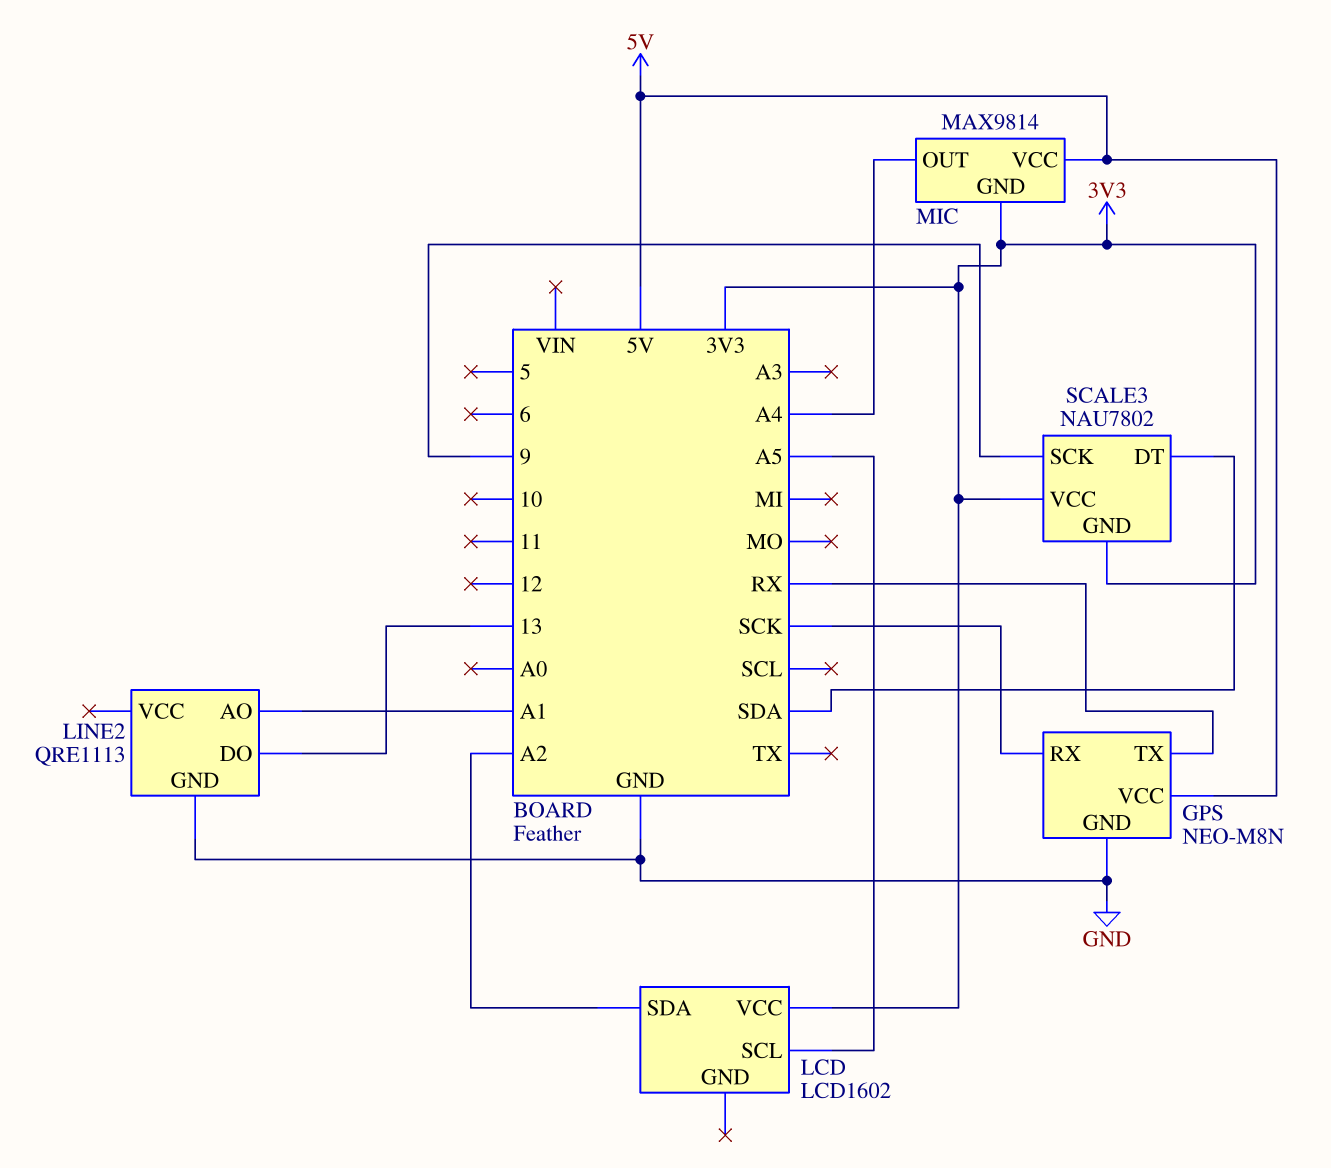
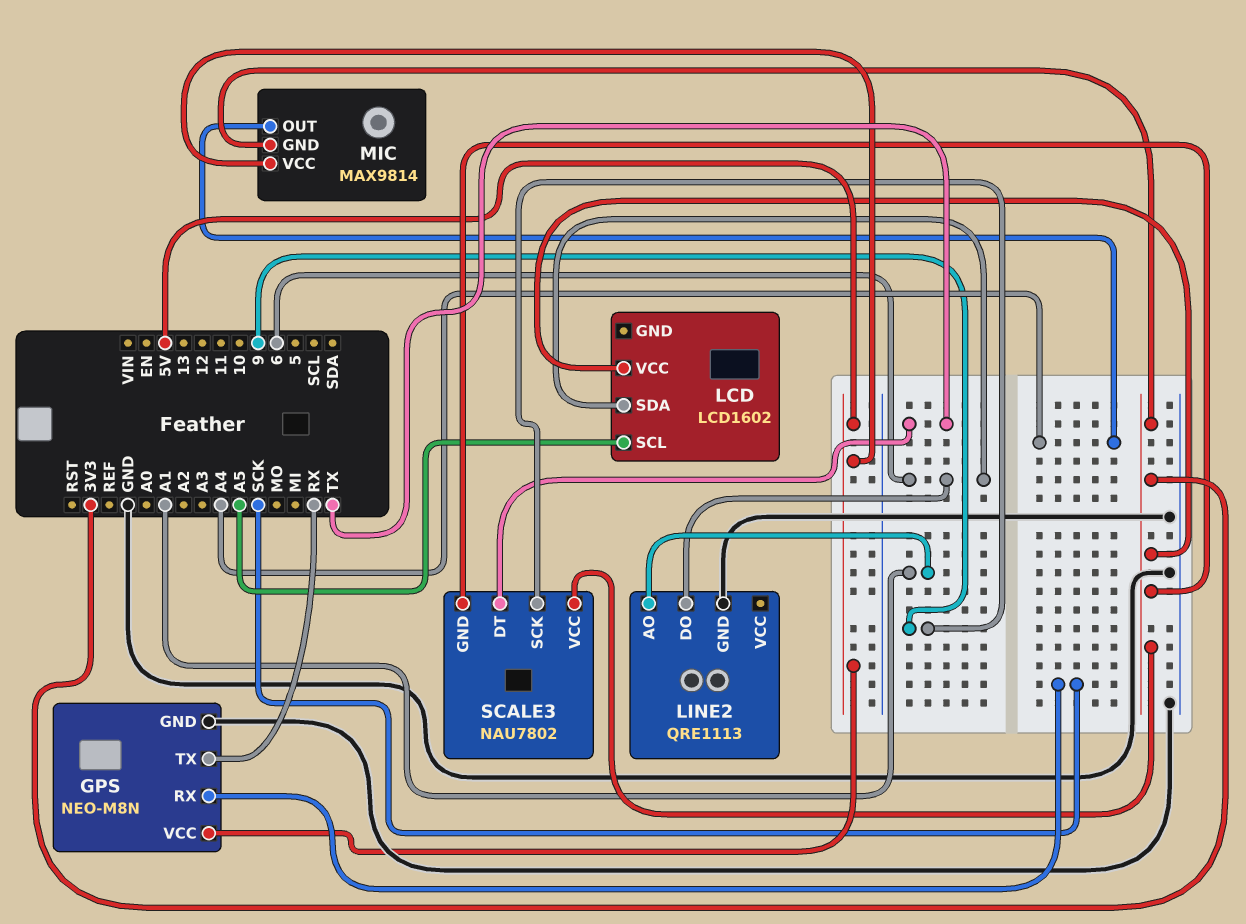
LCD pin SDA: A2 -> 6
LINE2 pin DO: 13 -> 6
SCALE3 pin DT: SDA -> TX

